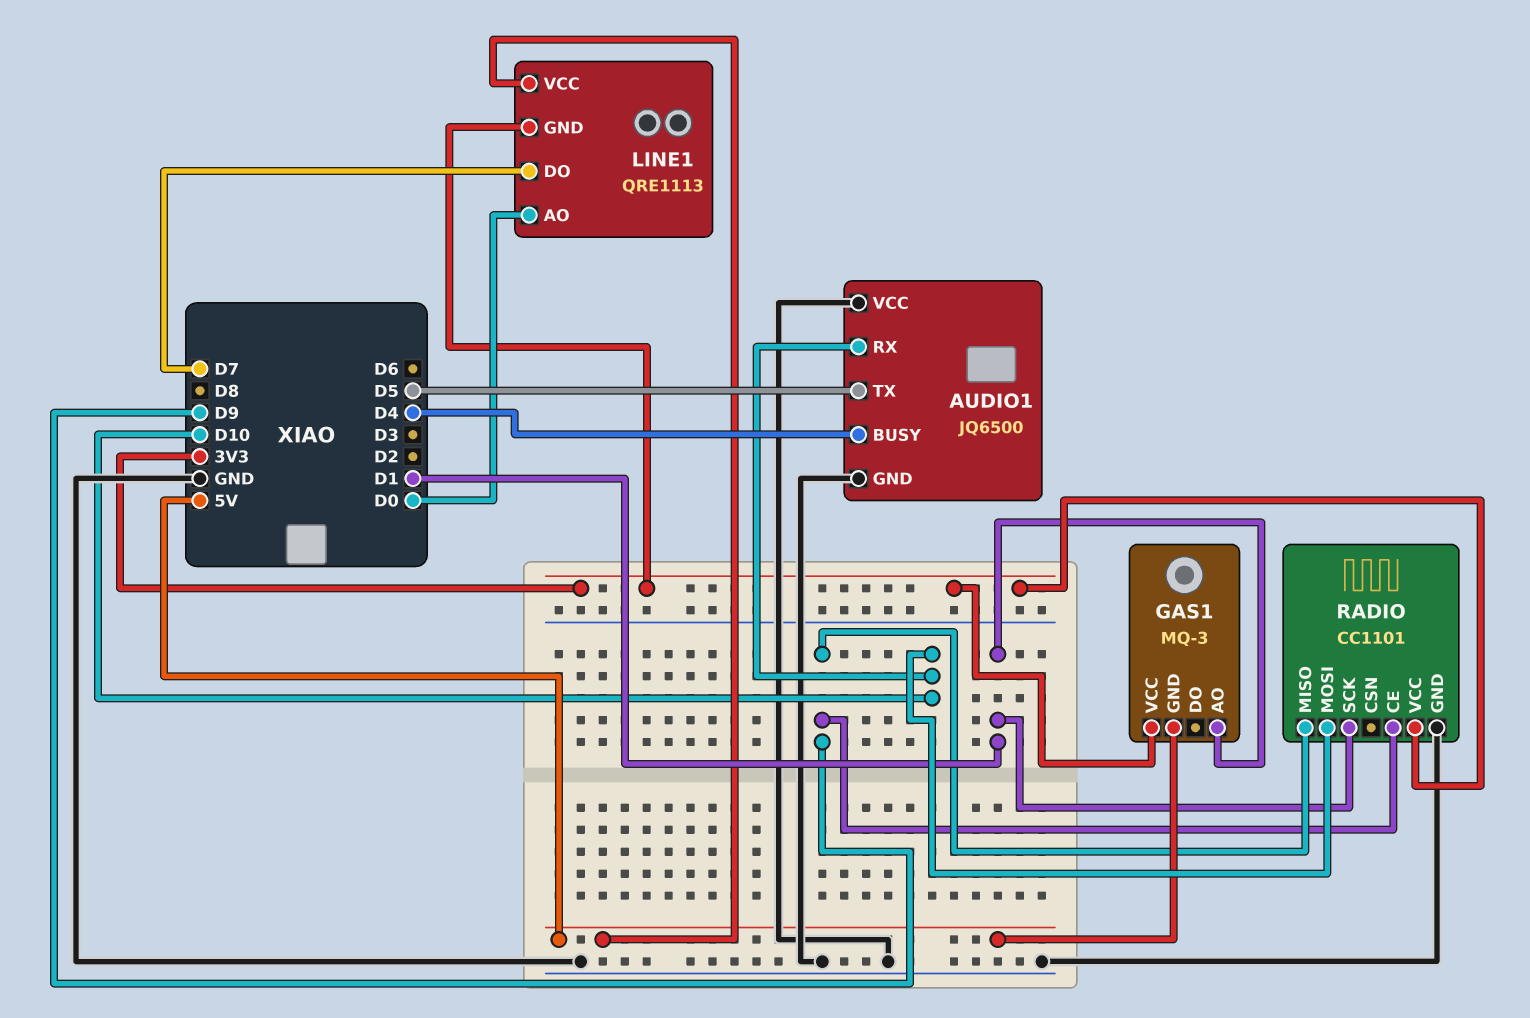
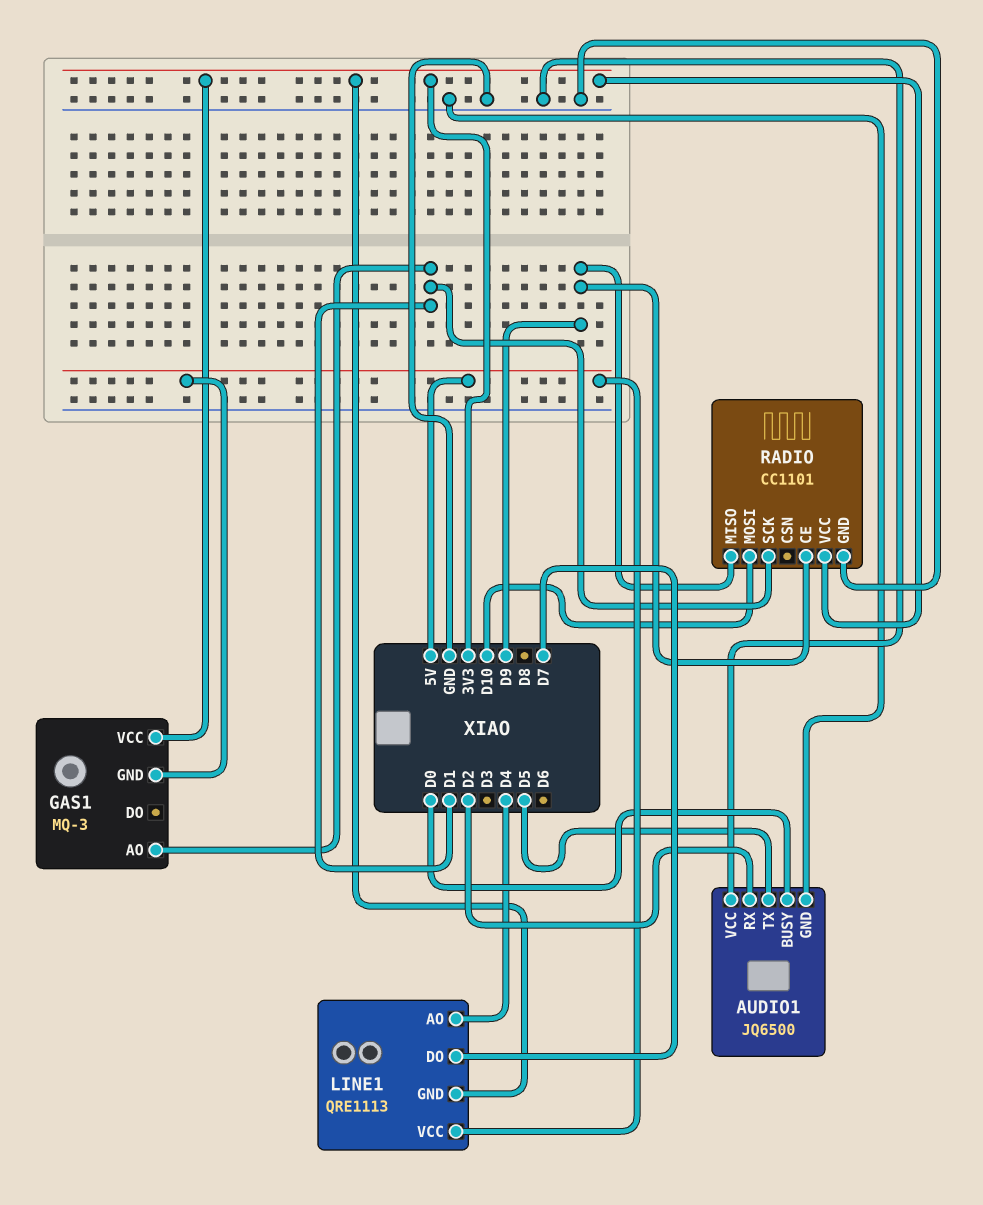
AUDIO1 pin BUSY: D4 -> D0
AUDIO1 pin RX: D10 -> D2
LINE1 pin AO: D0 -> D4

